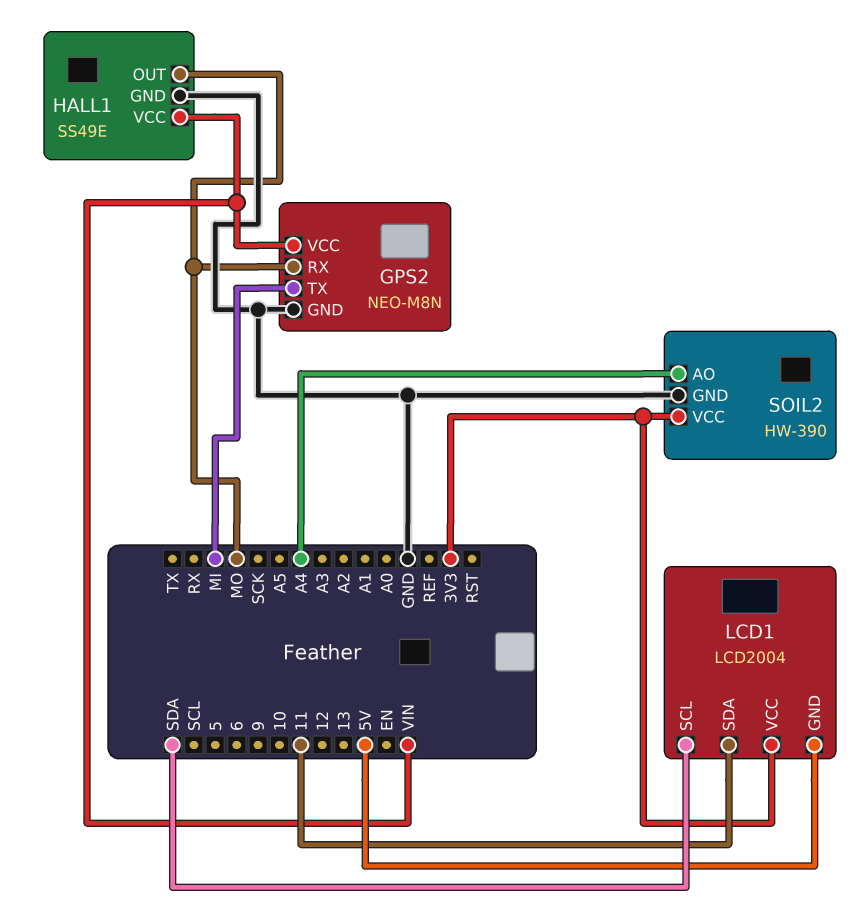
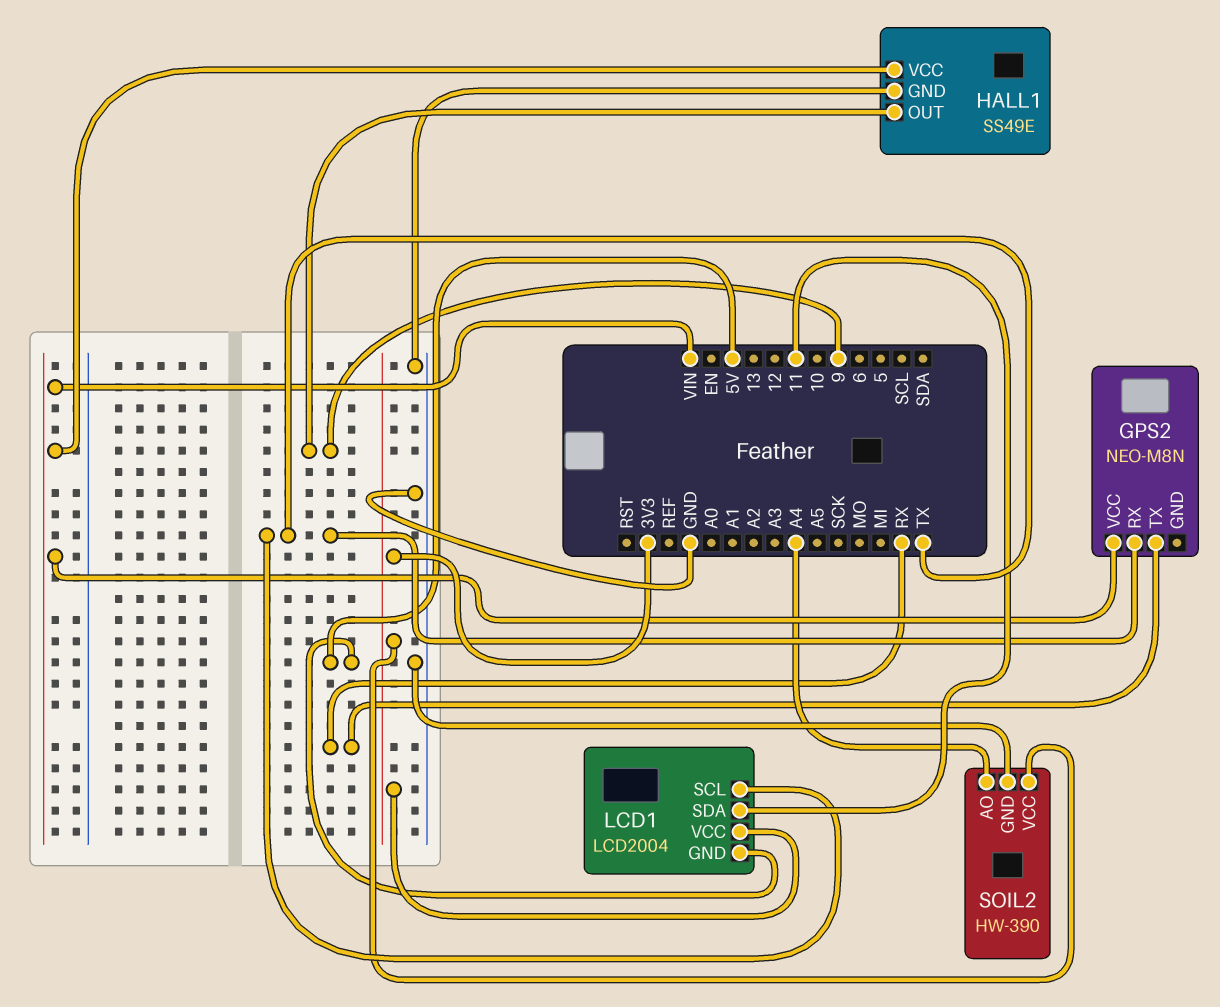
GPS2 pin GND: GND -> none
GPS2 pin RX: MO -> TX
GPS2 pin TX: MI -> RX
HALL1 pin OUT: MO -> 9
LCD1 pin SCL: SDA -> TX

